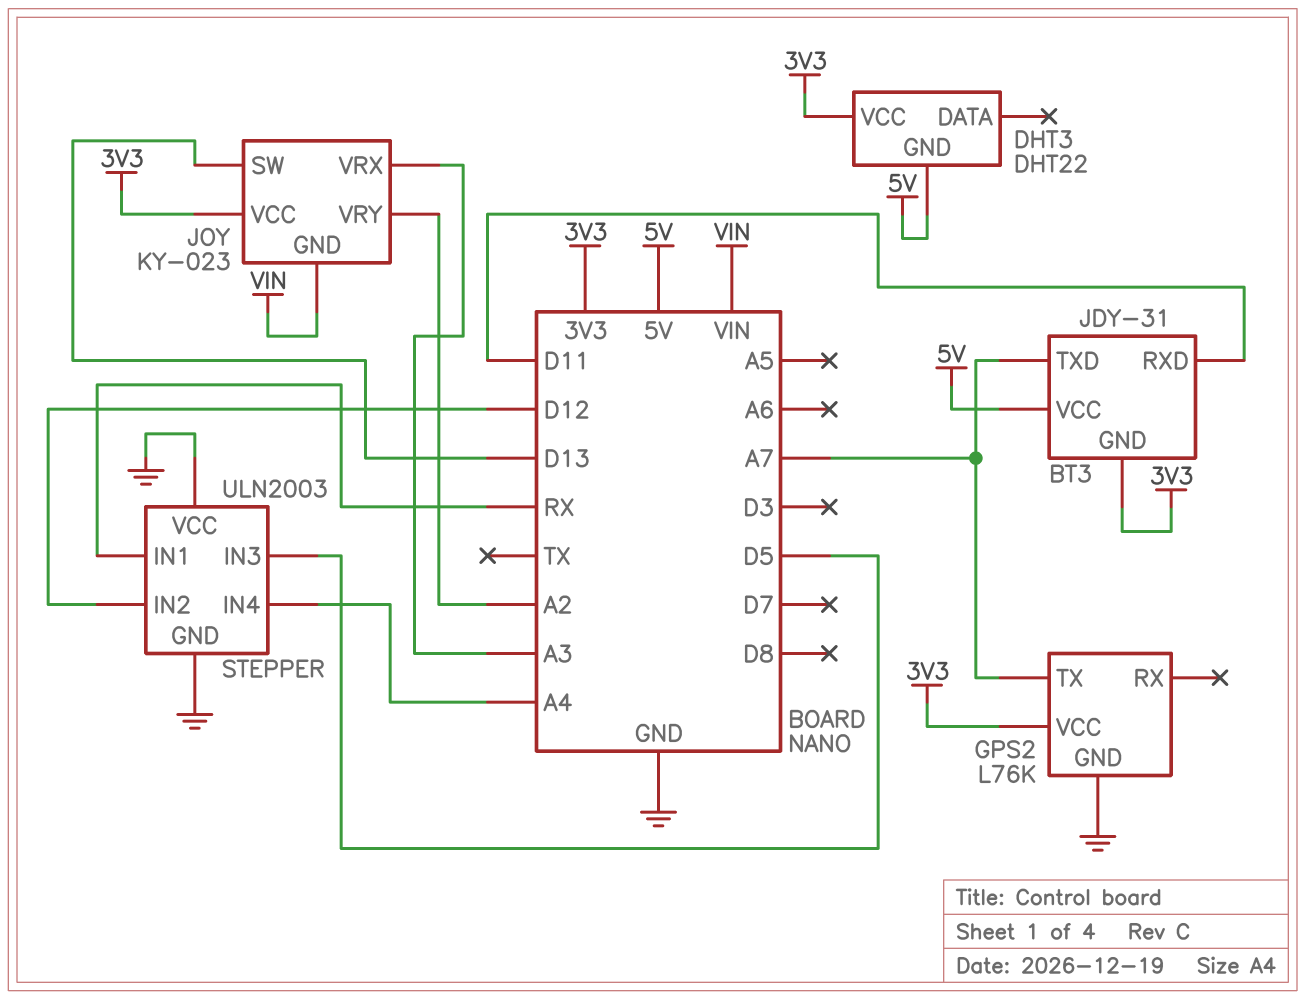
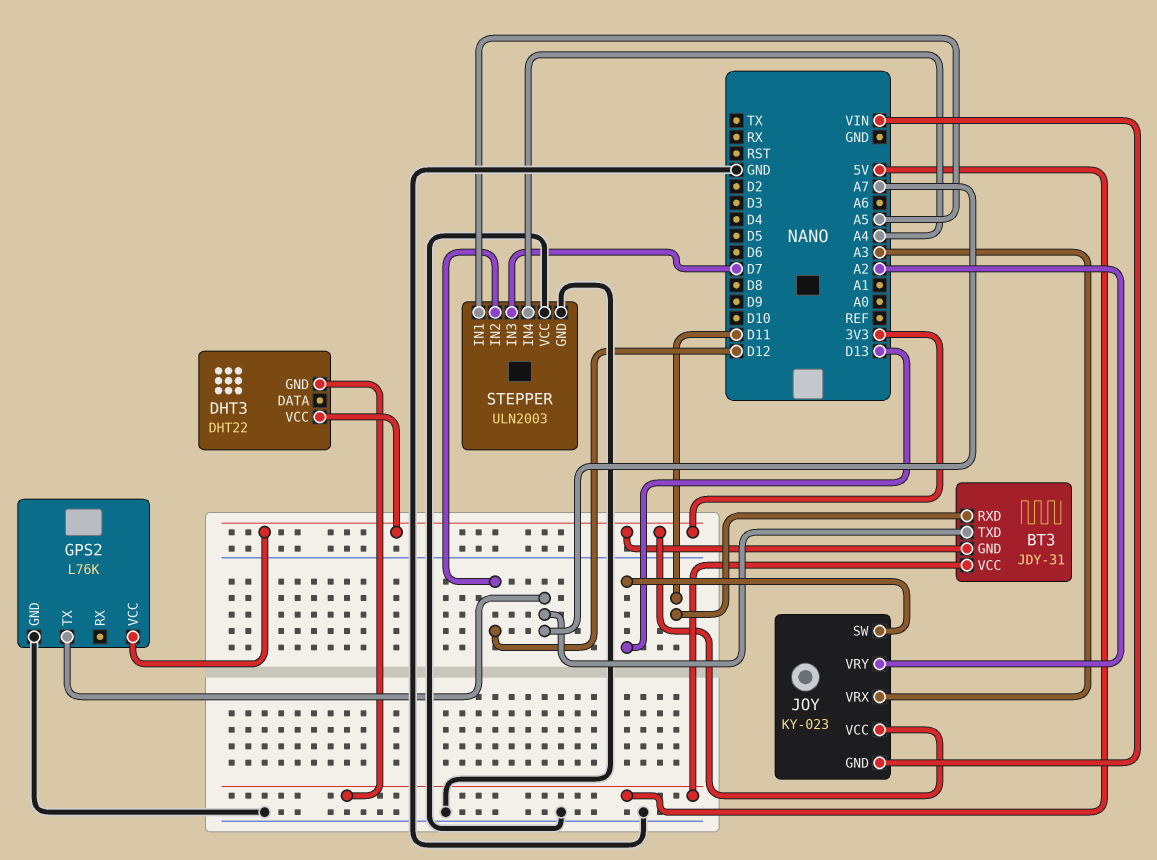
STEPPER pin IN1: RX -> A5
STEPPER pin IN3: D5 -> D7

